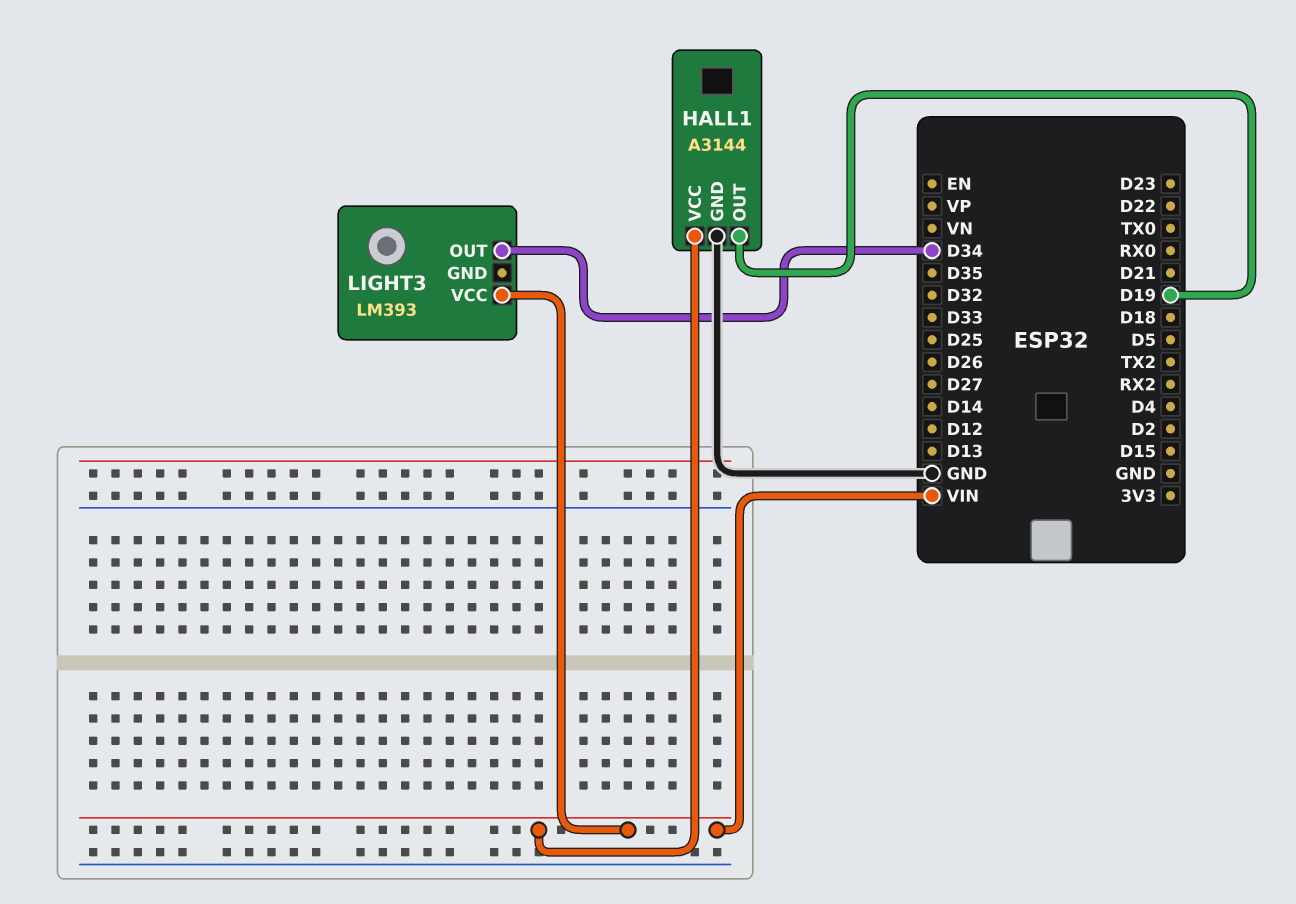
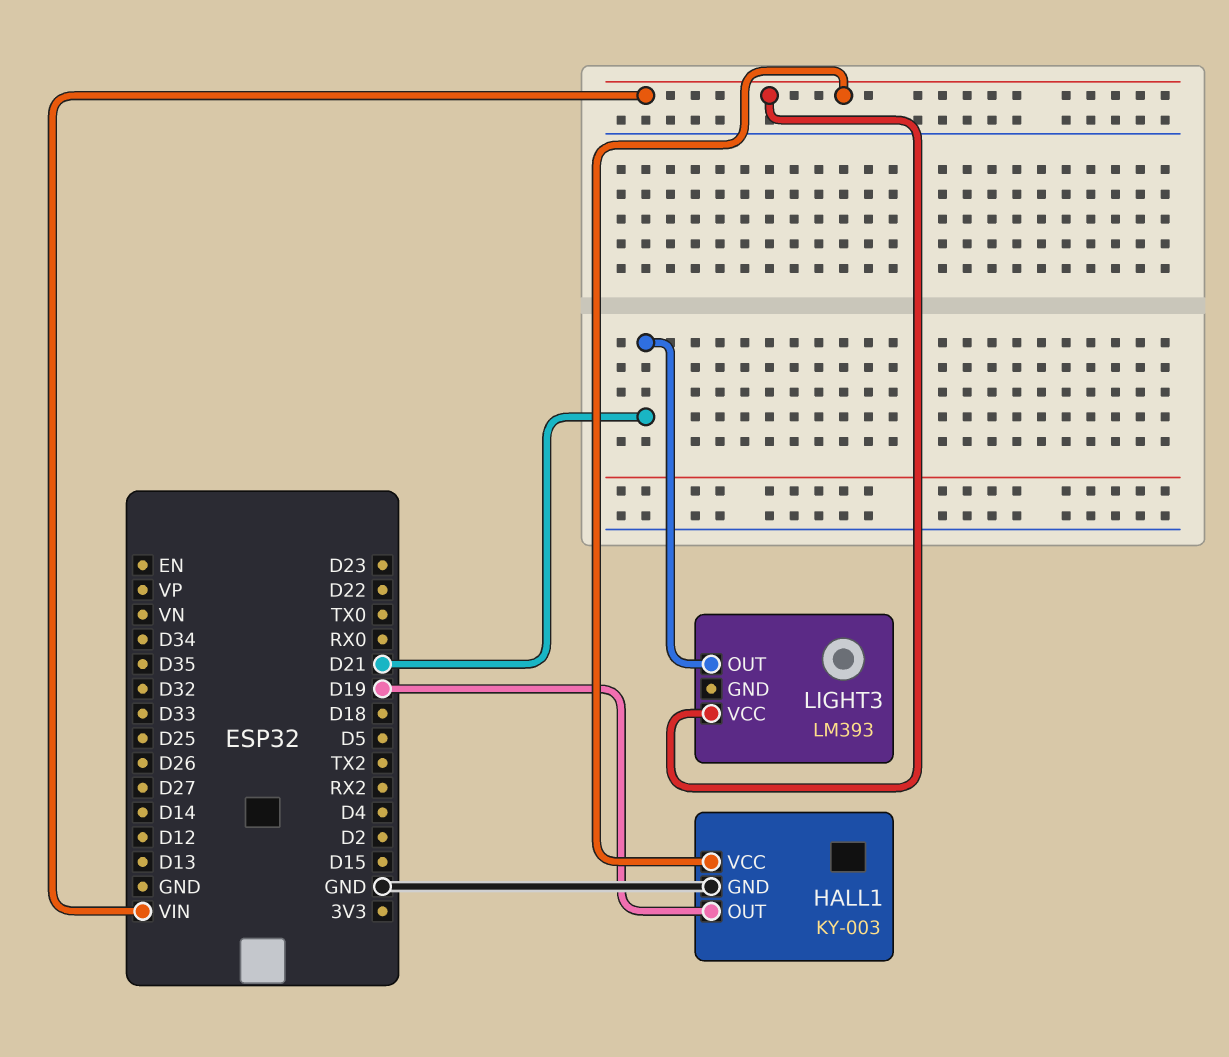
HALL1: A3144 -> KY-003
LIGHT3 pin OUT: D34 -> D21

